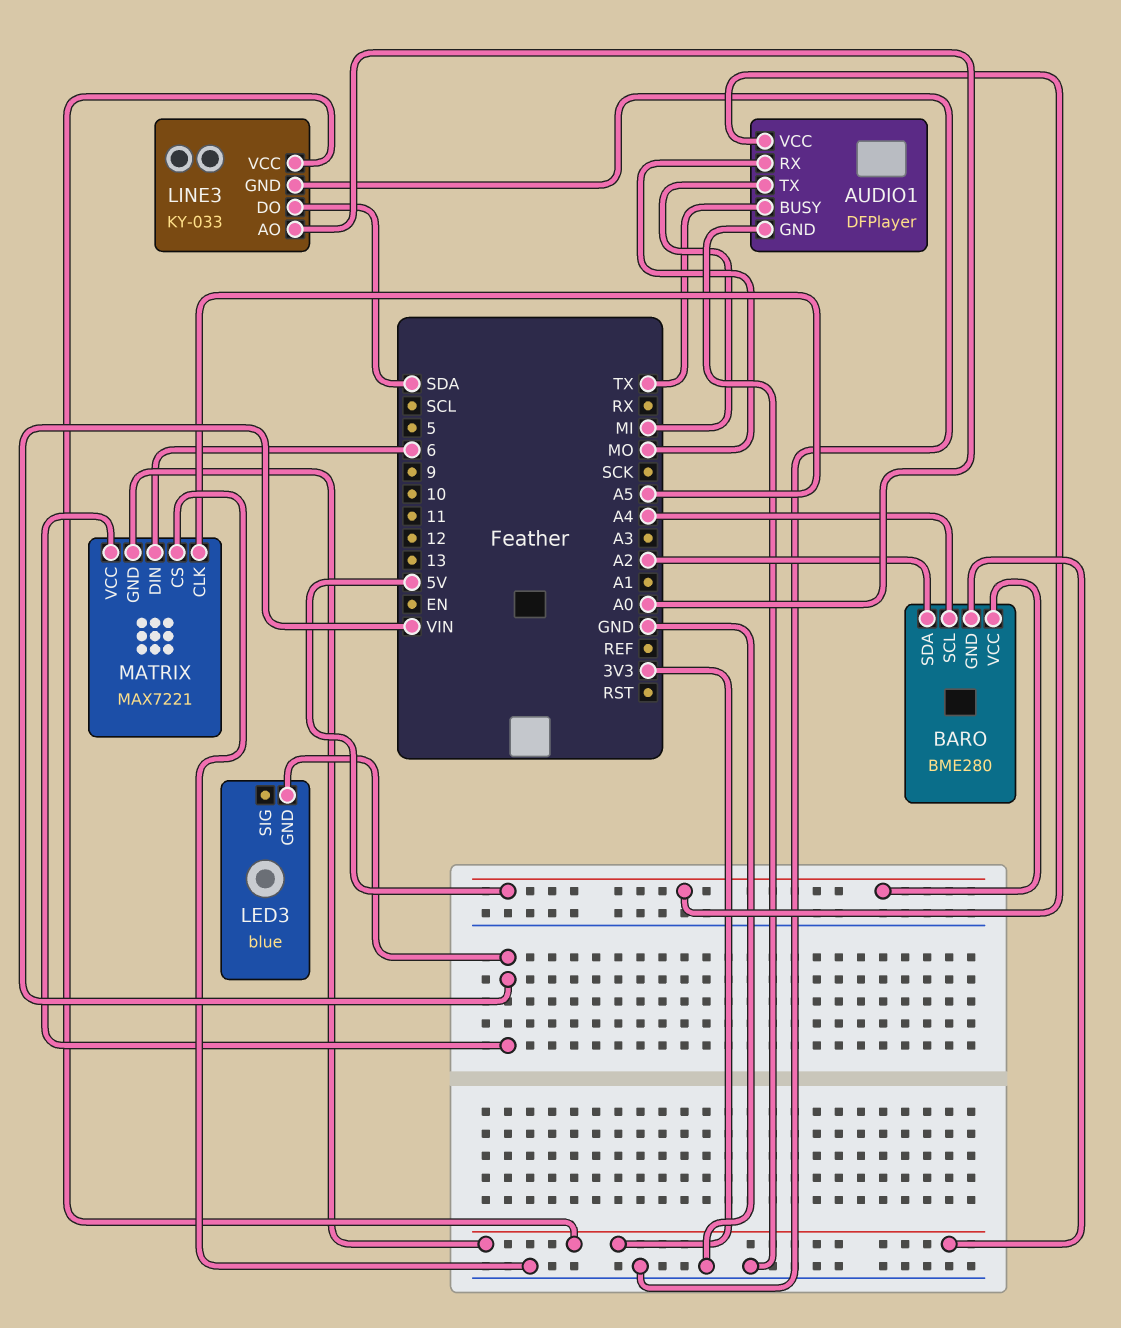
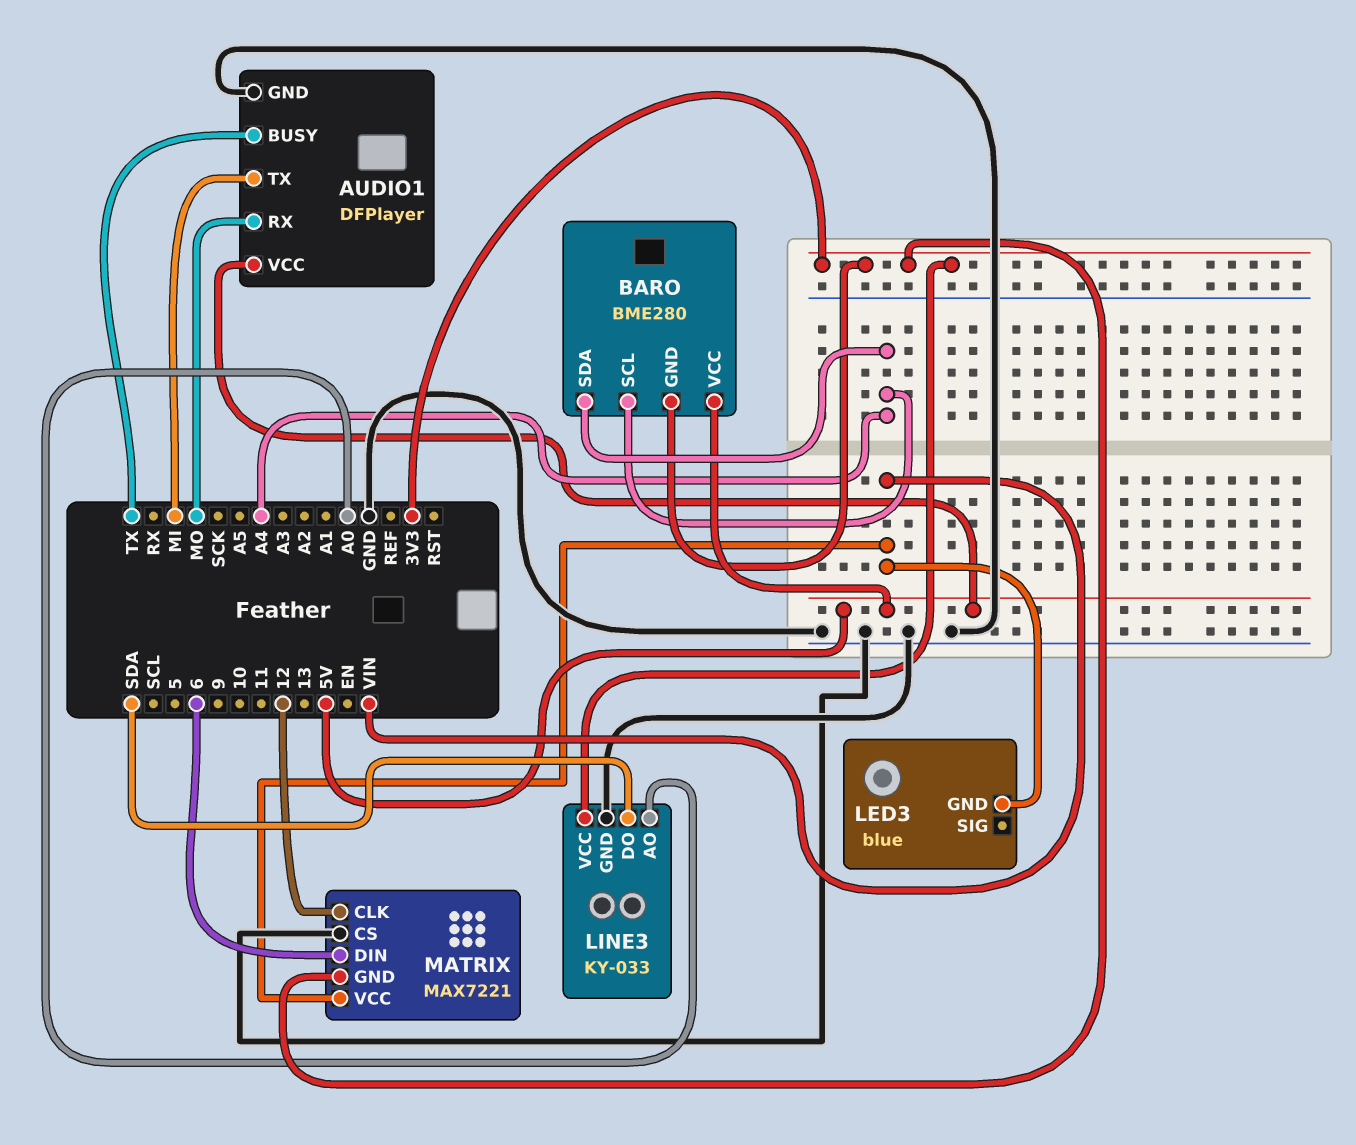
BARO pin SDA: A2 -> A4
MATRIX pin CLK: A5 -> 12

